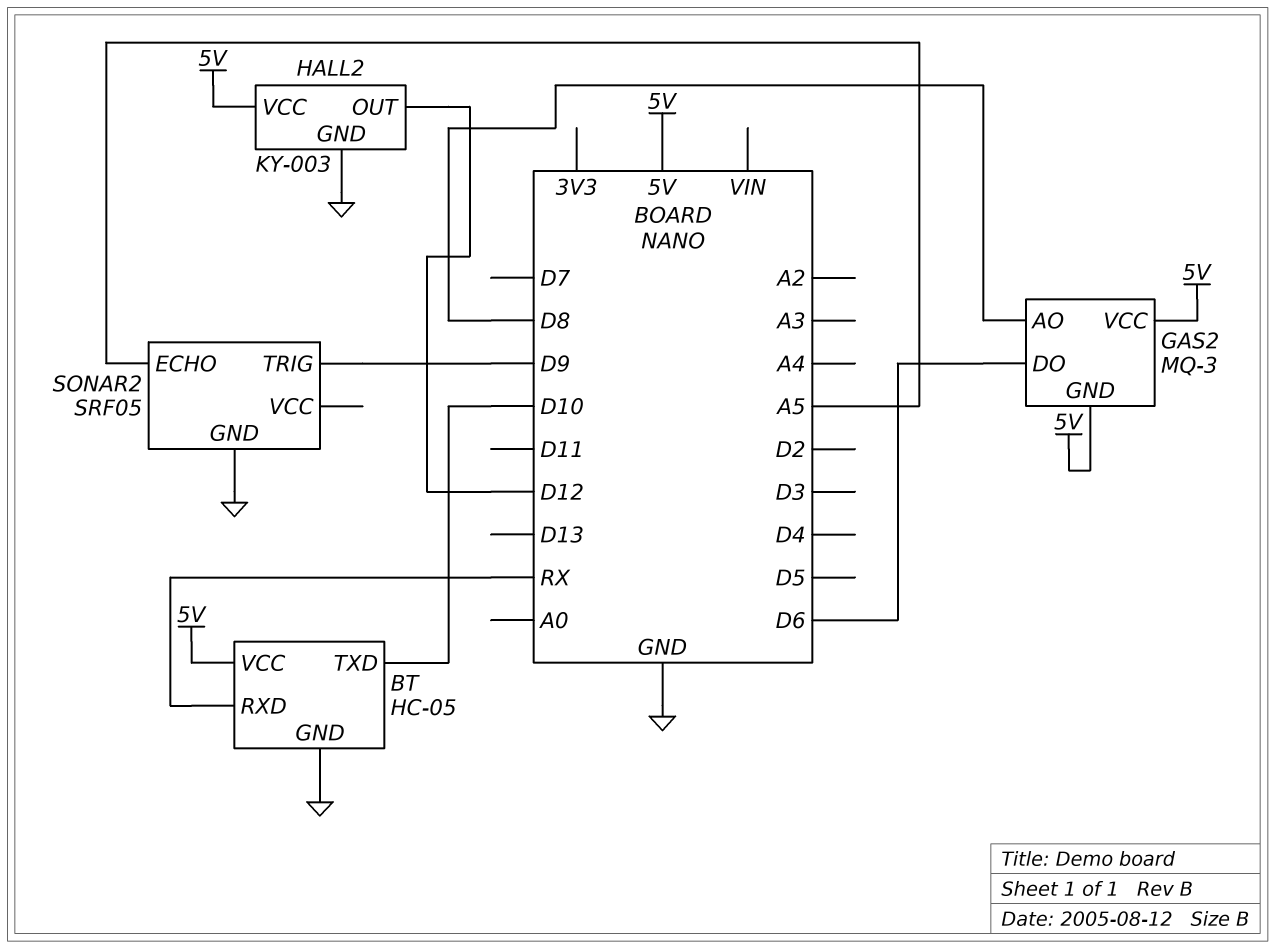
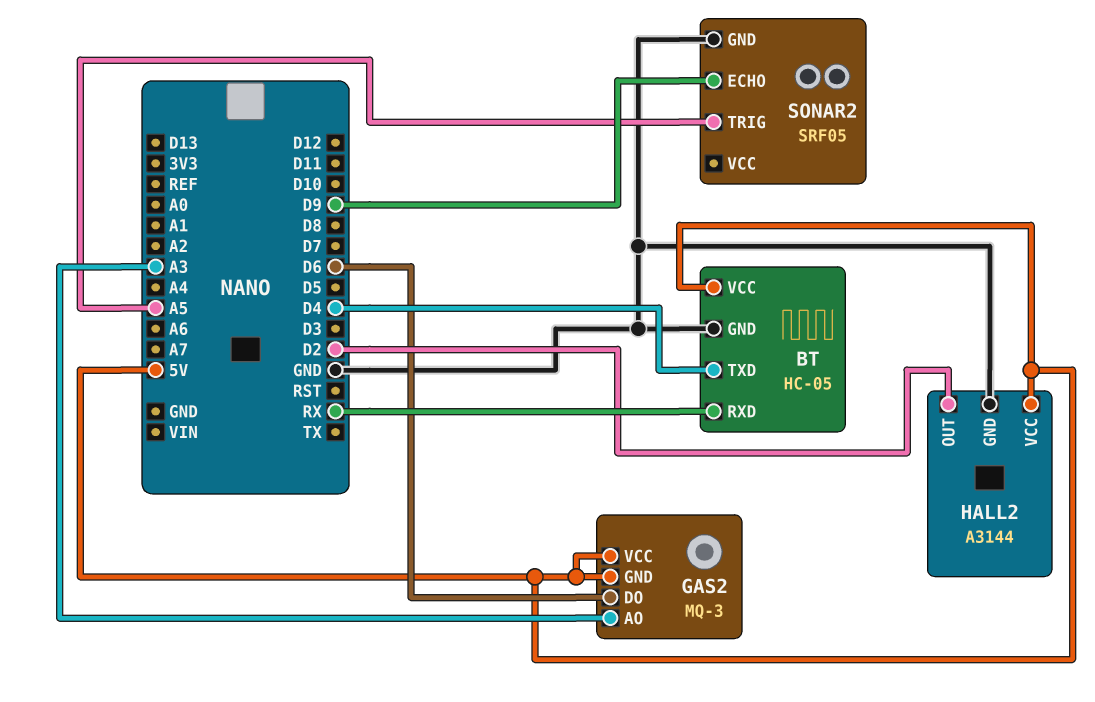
BT pin TXD: D10 -> D4
GAS2 pin AO: D8 -> A3
HALL2: KY-003 -> A3144
HALL2 pin OUT: D12 -> D2
SONAR2 pin ECHO: A5 -> D9
SONAR2 pin TRIG: D9 -> A5

